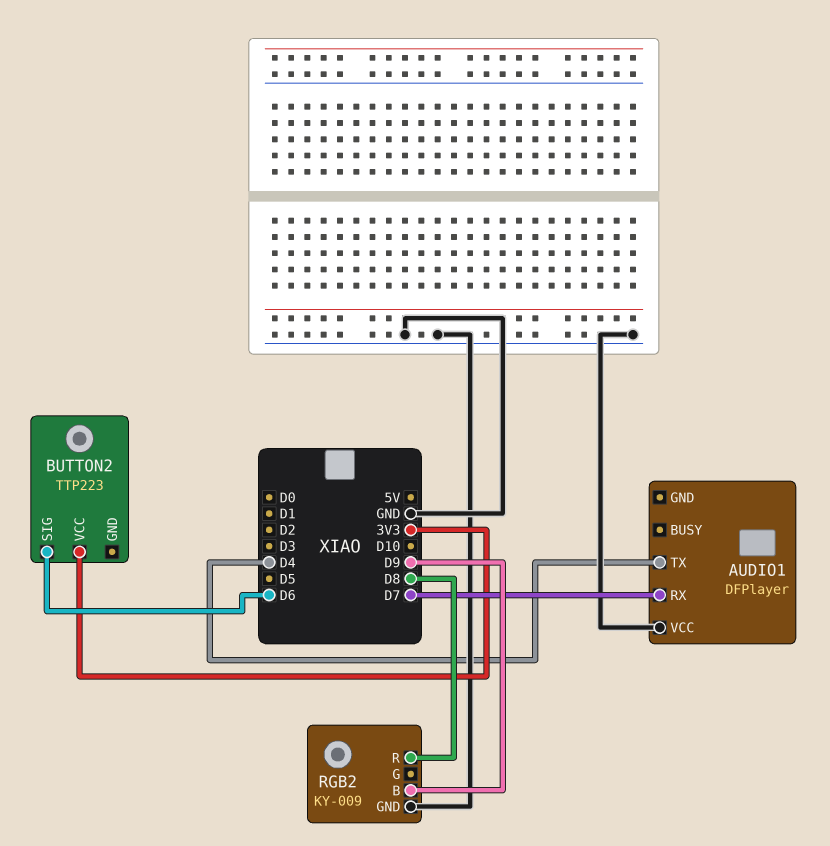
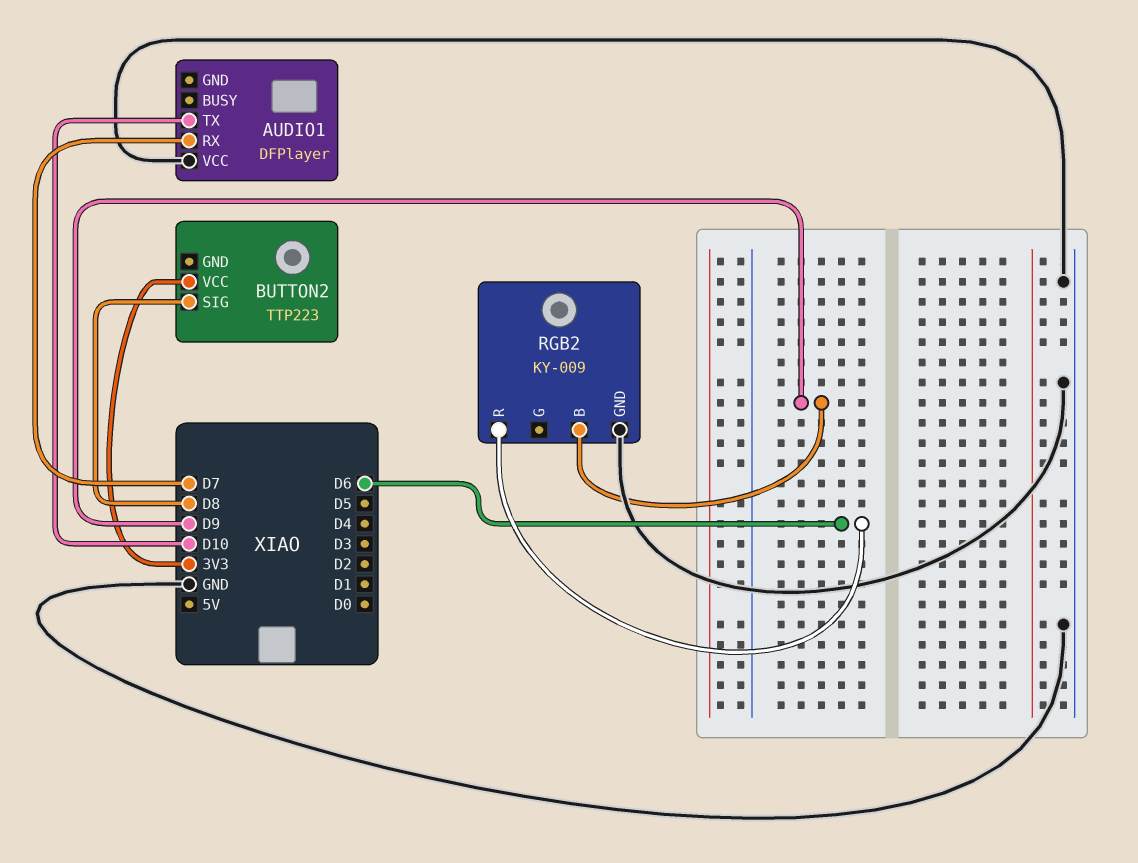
AUDIO1 pin TX: D4 -> D10
BUTTON2 pin SIG: D6 -> D8
RGB2 pin R: D8 -> D6

